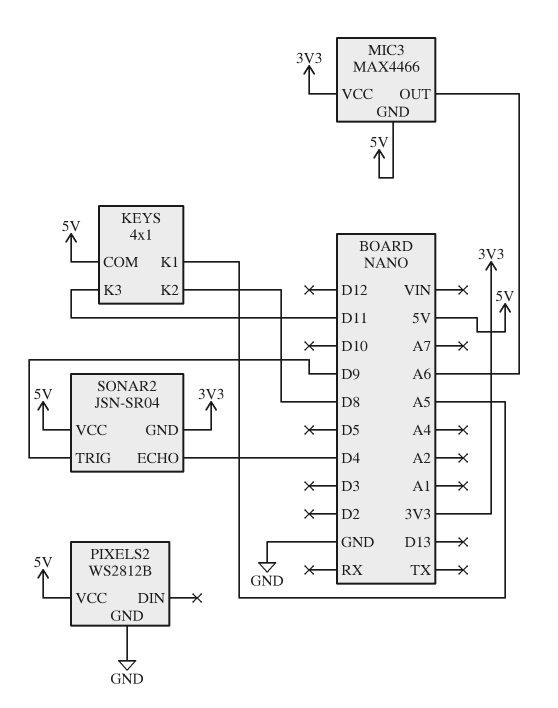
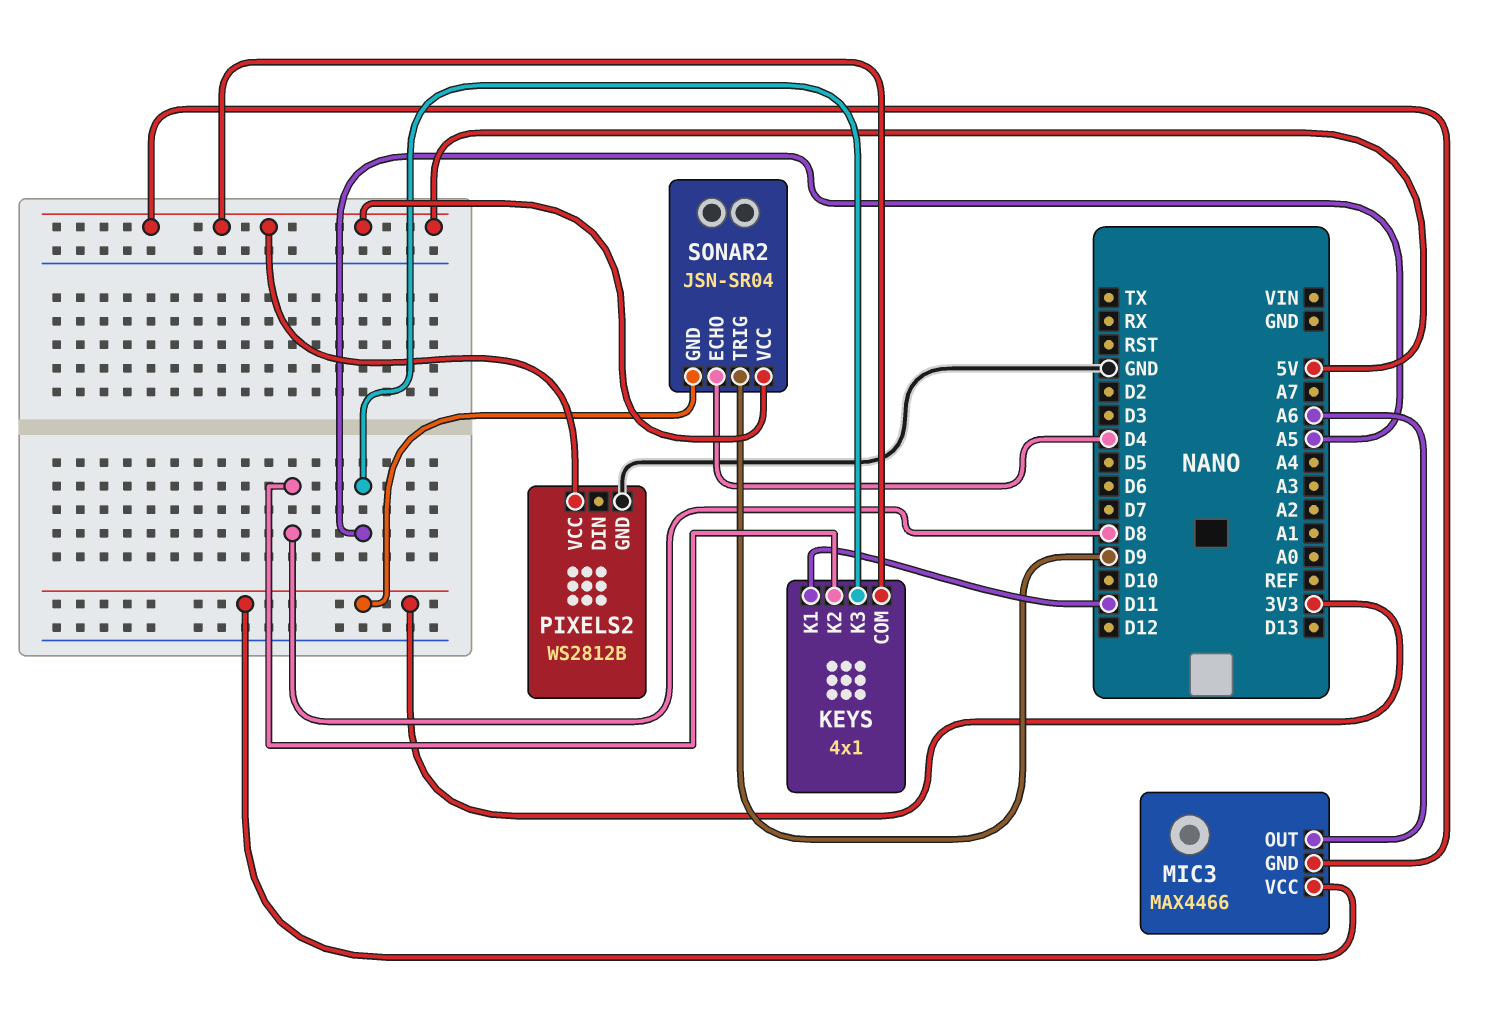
KEYS pin K1: A5 -> D11
KEYS pin K3: D11 -> A5

